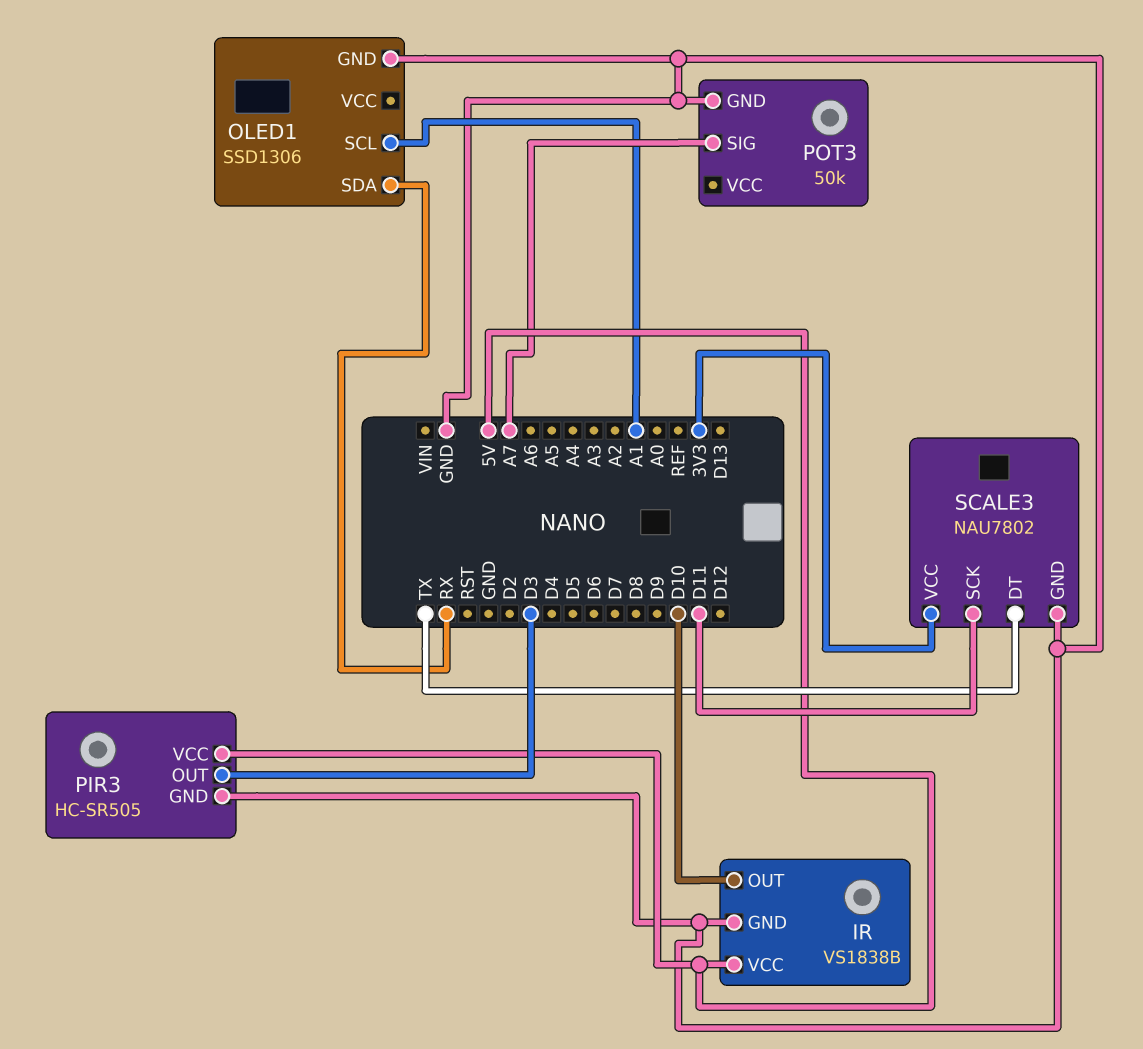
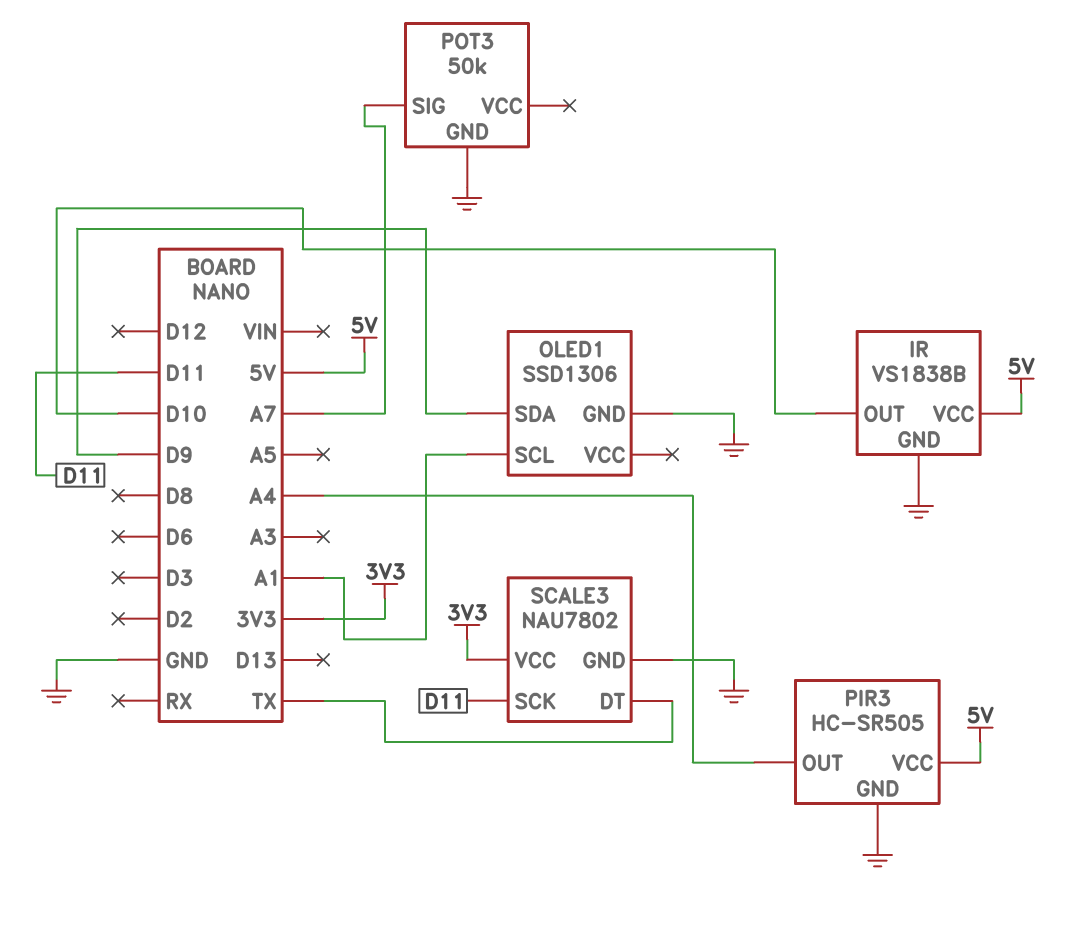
OLED1 pin SDA: RX -> D9
PIR3 pin OUT: D3 -> A4

